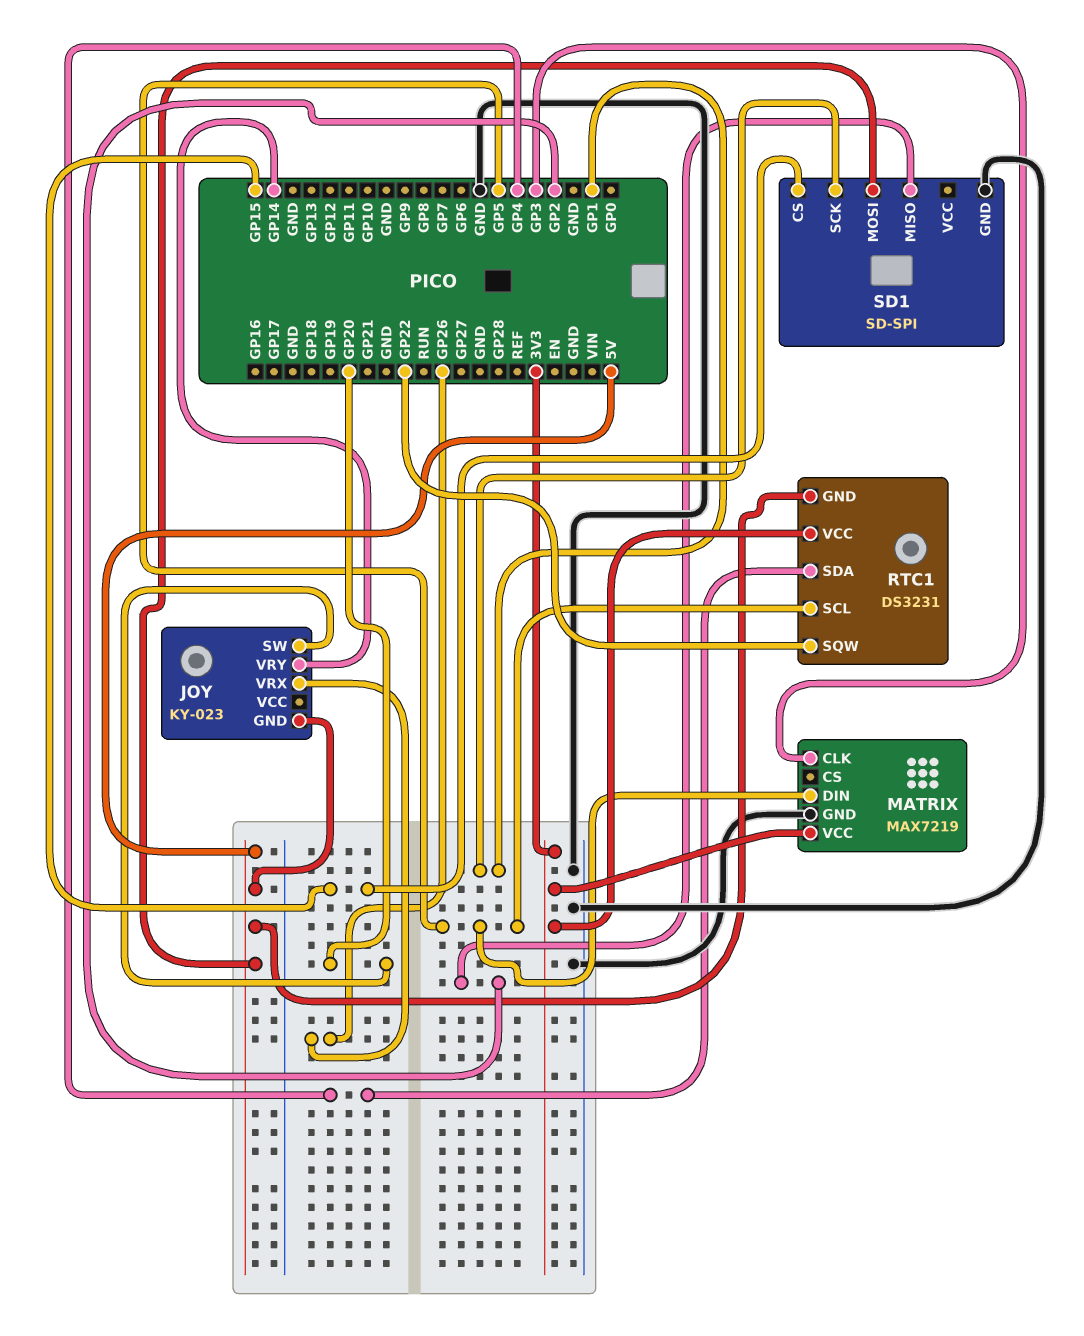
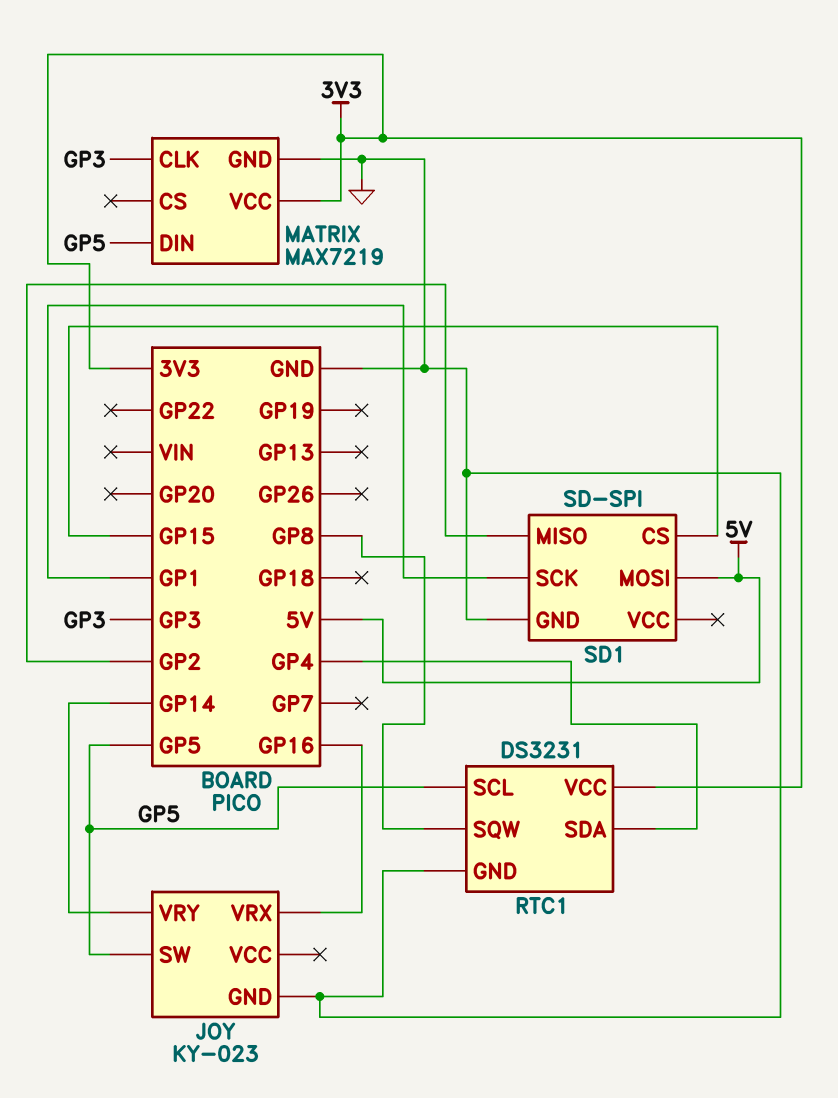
JOY pin GND: 5V -> GND
JOY pin SW: GP20 -> GP5
JOY pin VRX: GP26 -> GP16
RTC1 pin GND: 5V -> GND
RTC1 pin SQW: GP22 -> GP8

